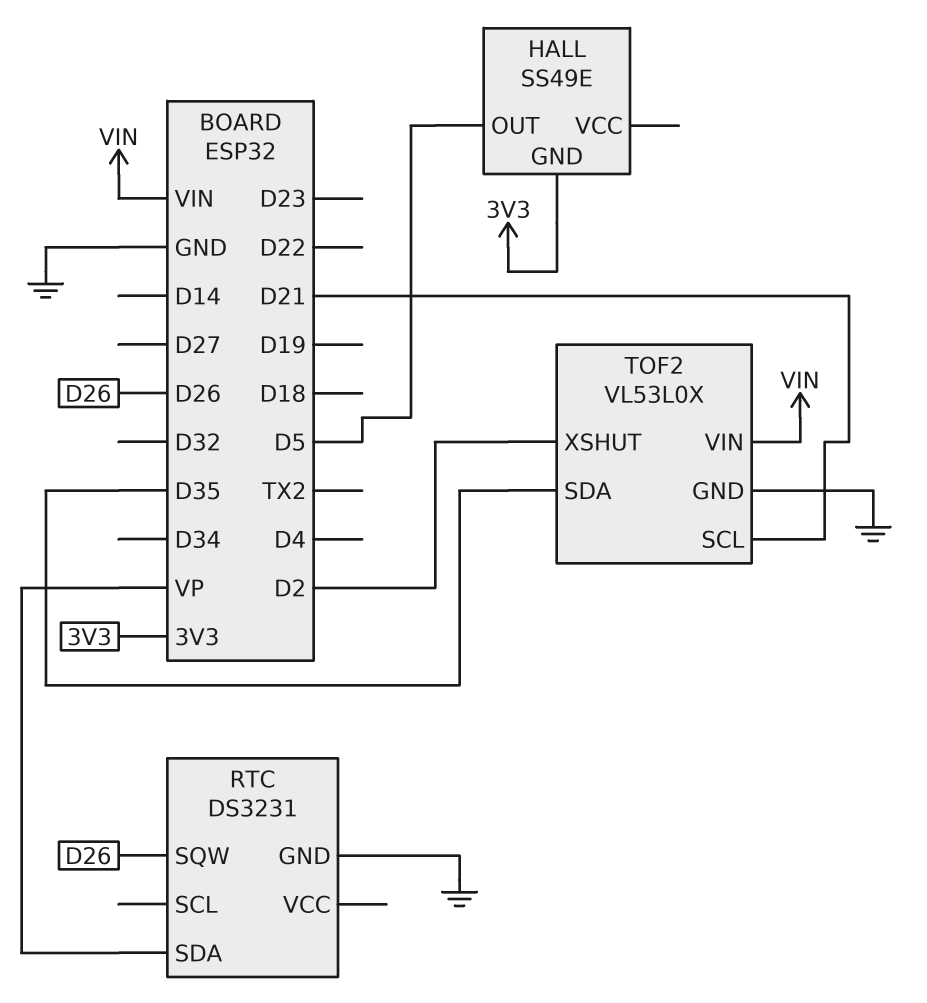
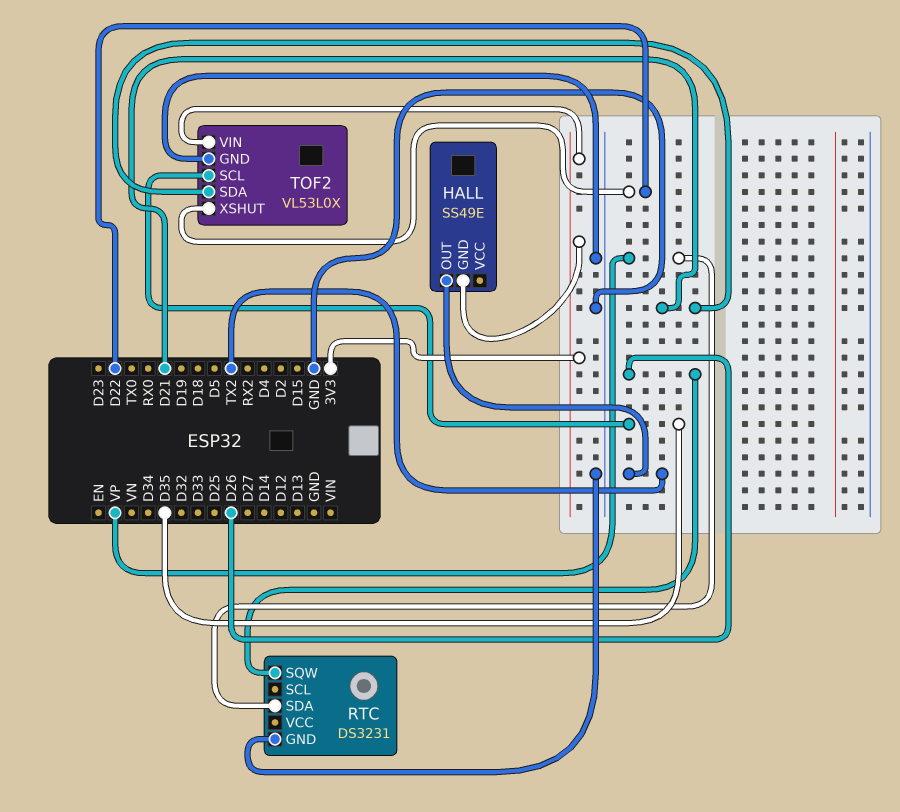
HALL pin OUT: D5 -> TX2
TOF2 pin SCL: D21 -> D35
TOF2 pin SDA: D35 -> D21
TOF2 pin VIN: VIN -> 3V3
TOF2 pin XSHUT: D2 -> D22

